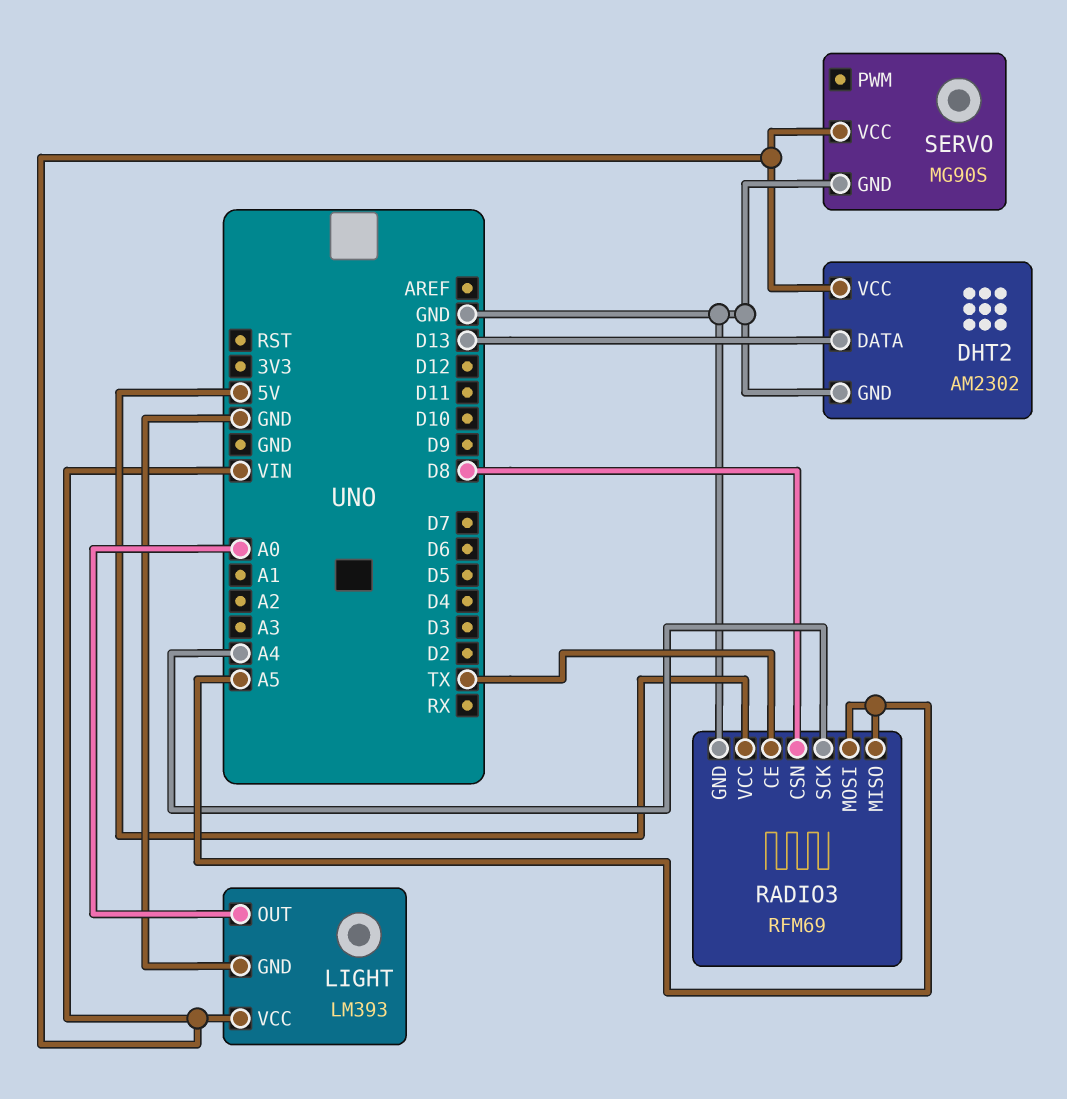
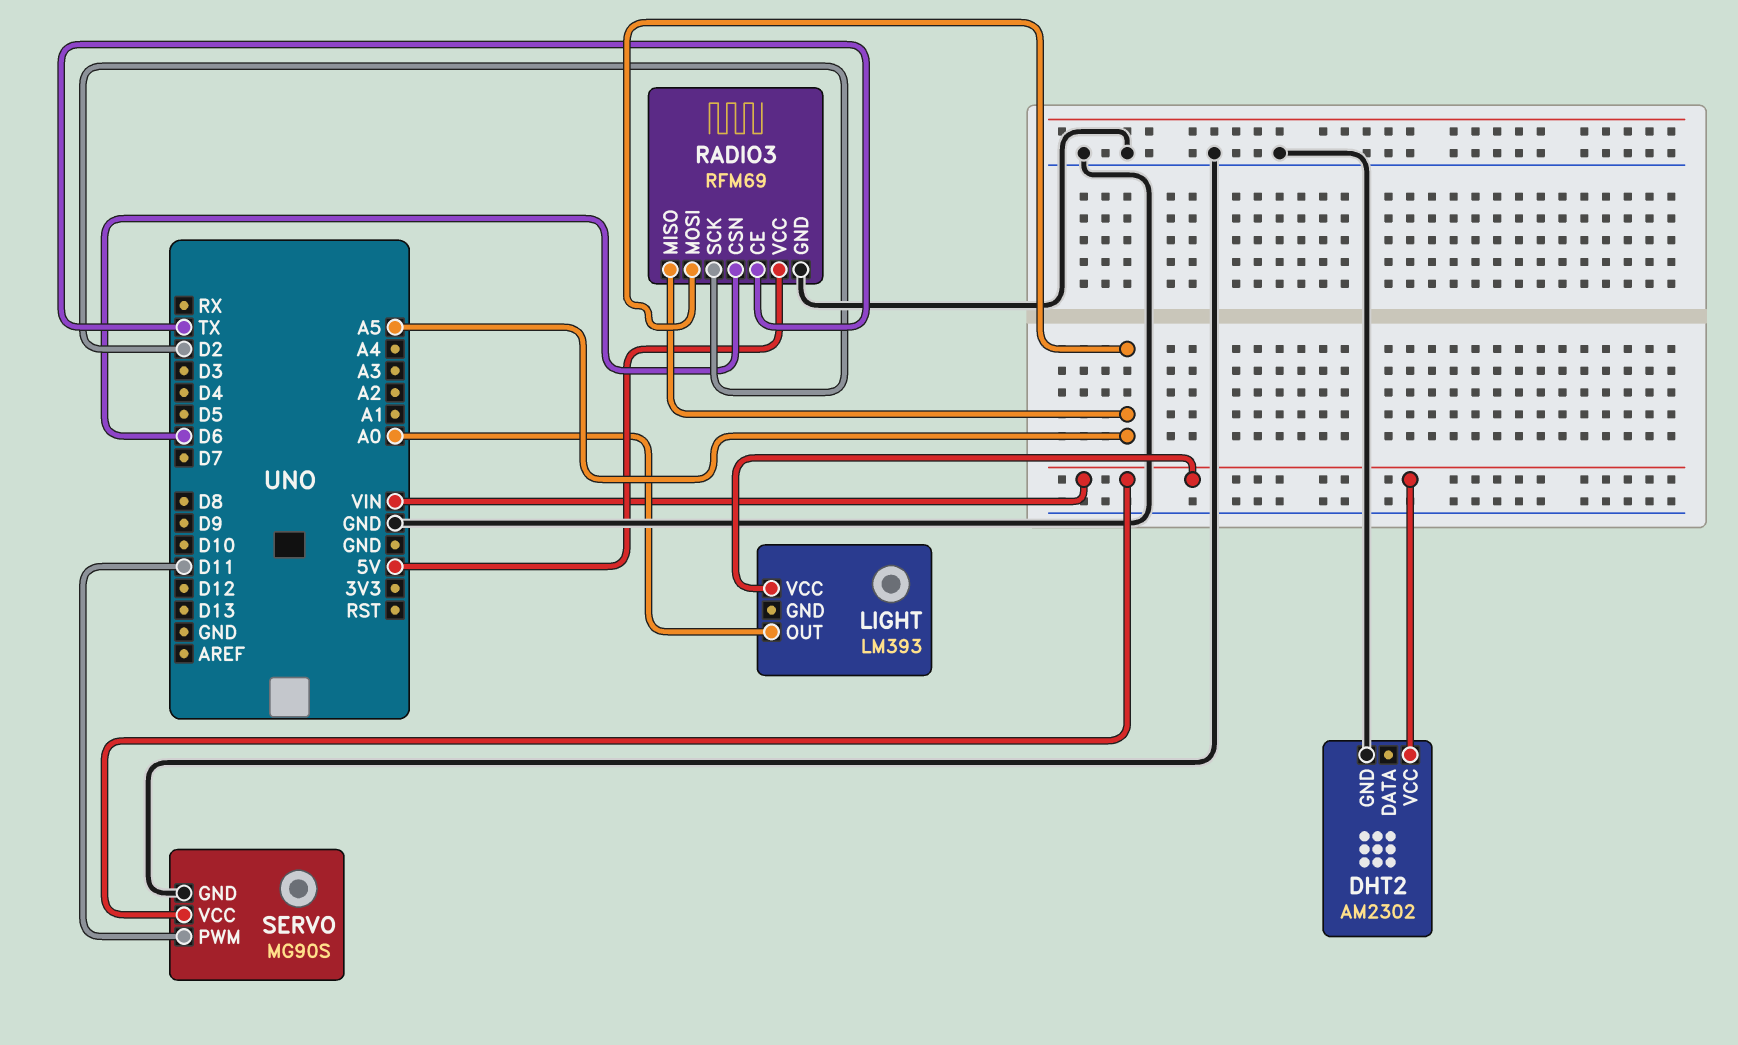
DHT2 pin DATA: D13 -> none
LIGHT pin GND: GND -> none
RADIO3 pin CSN: D8 -> D6
RADIO3 pin SCK: A4 -> D2
SERVO pin PWM: none -> D11

